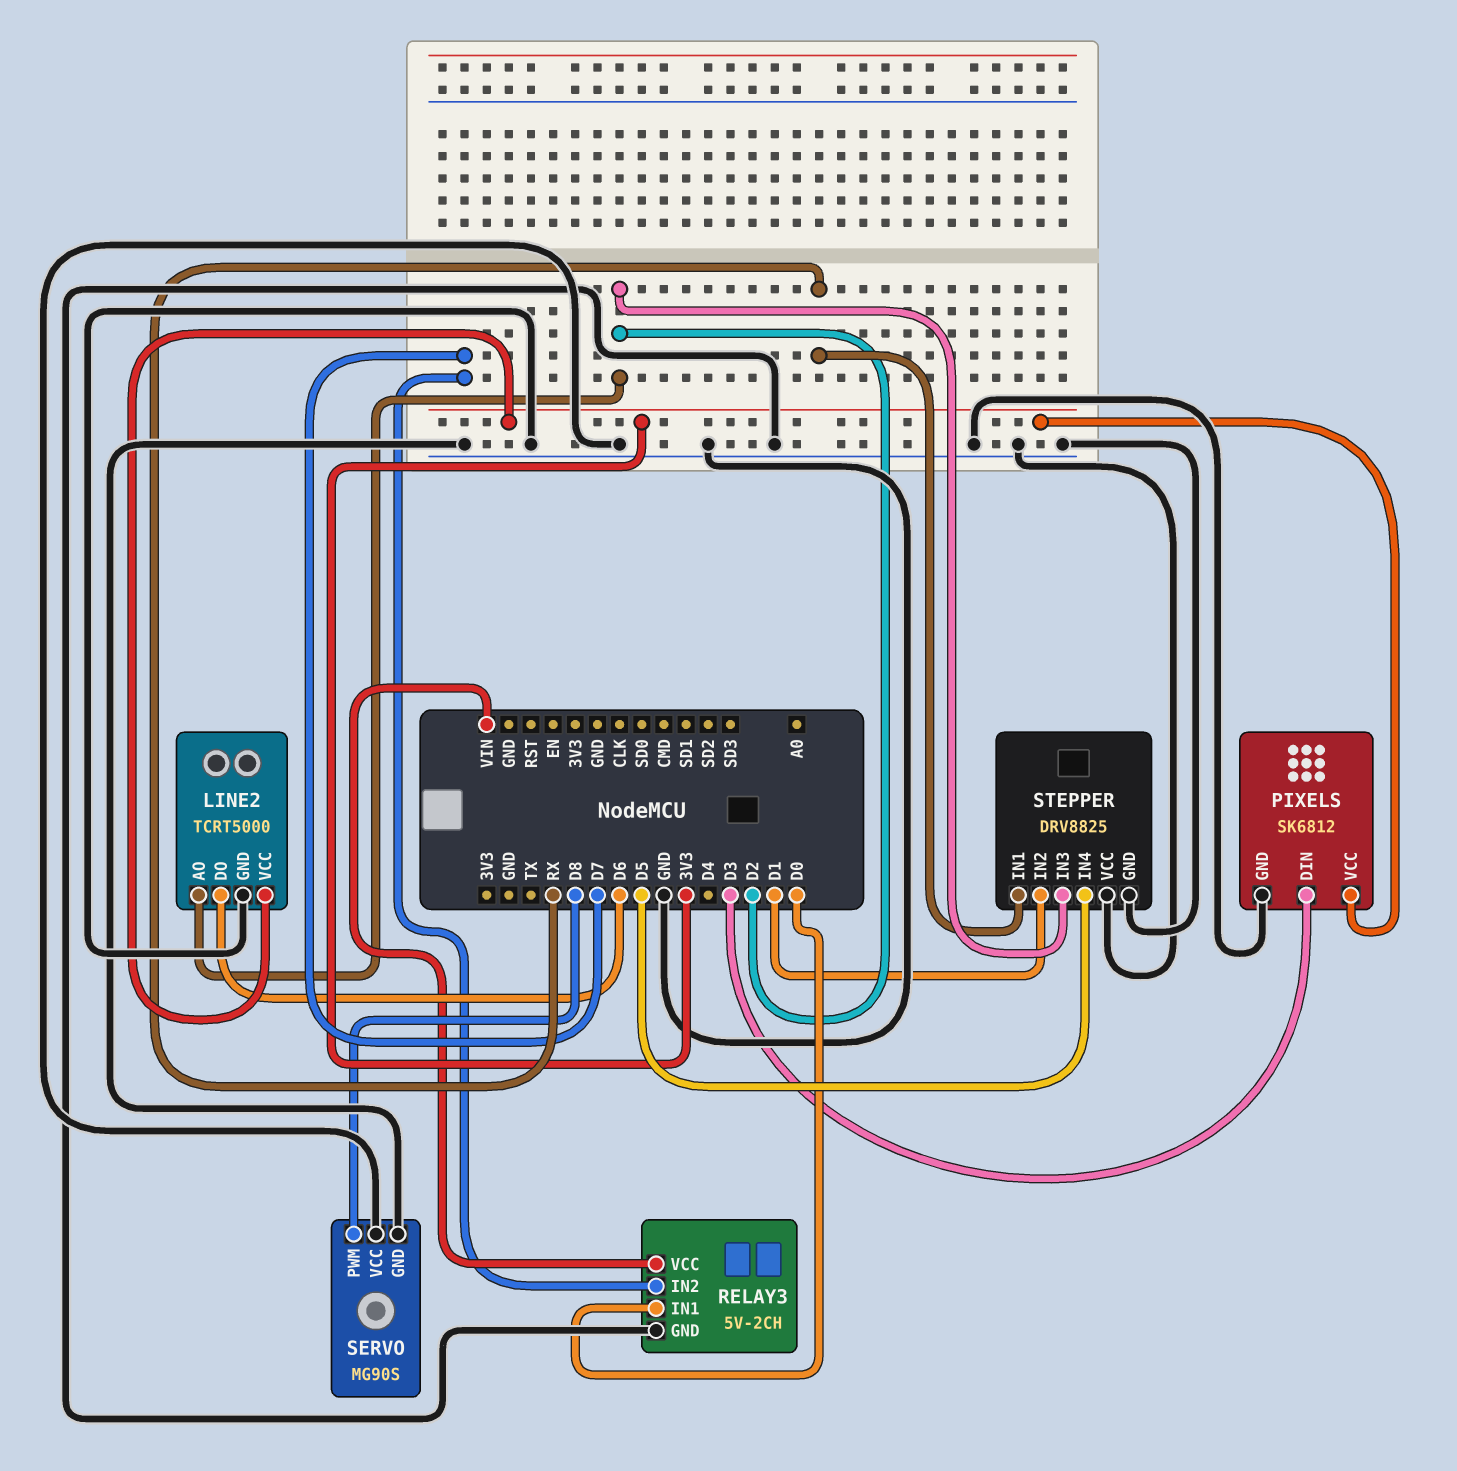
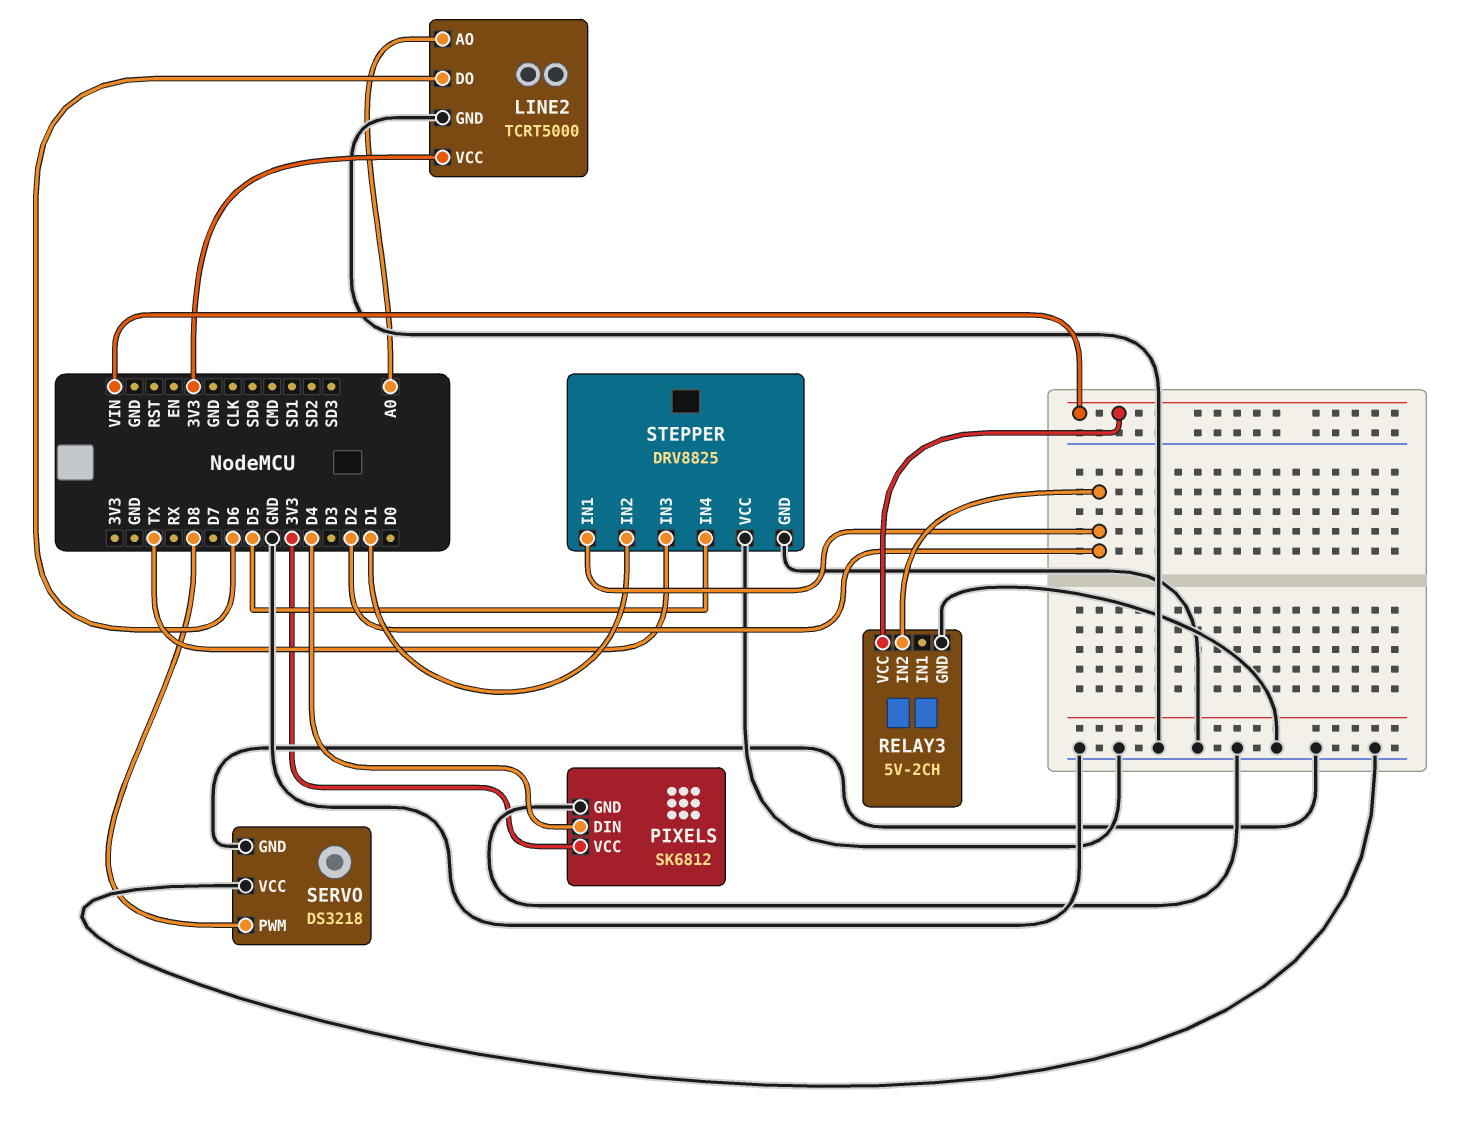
LINE2 pin AO: D2 -> A0
PIXELS pin DIN: D3 -> D4
RELAY3 pin IN1: D0 -> none
RELAY3 pin IN2: D7 -> D2
SERVO: MG90S -> DS3218
STEPPER pin IN1: RX -> D2
STEPPER pin IN3: D2 -> TX

